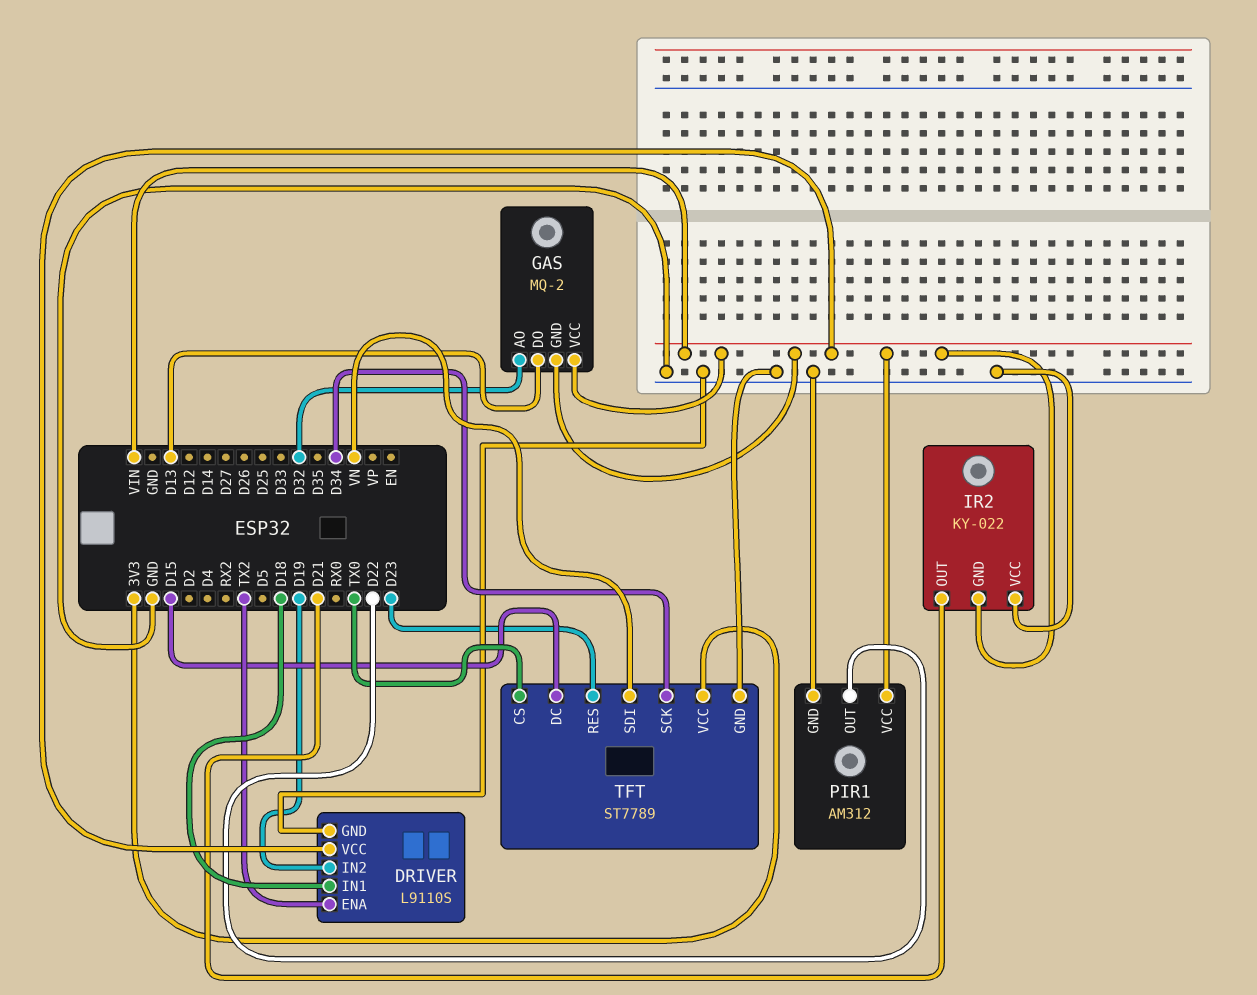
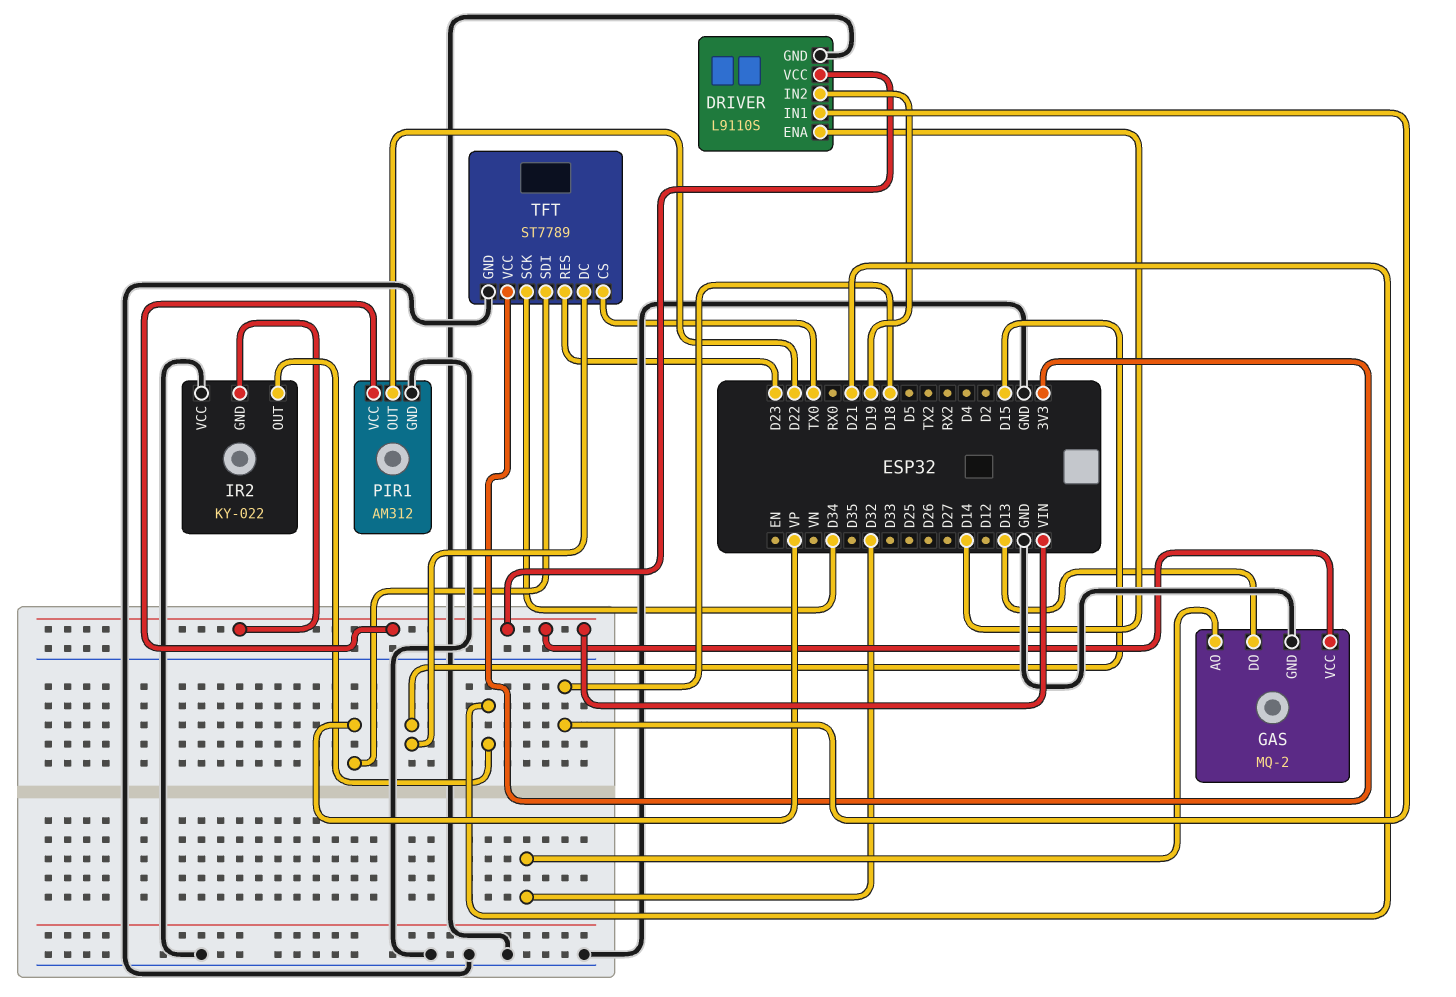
DRIVER pin ENA: TX2 -> D14
GAS pin GND: VIN -> GND
TFT pin SDI: VN -> VP

